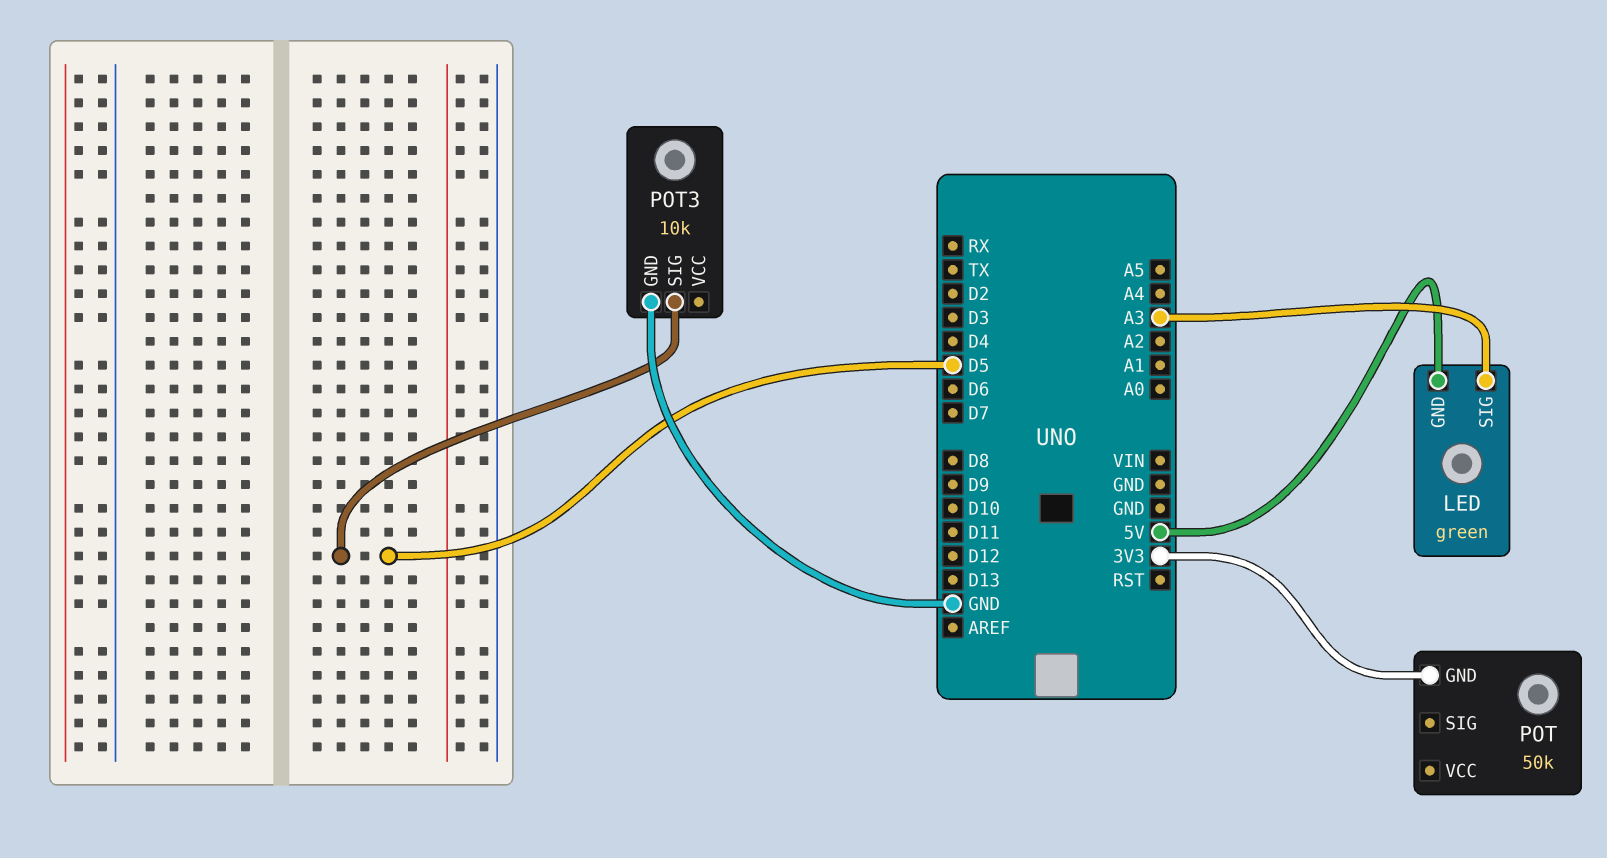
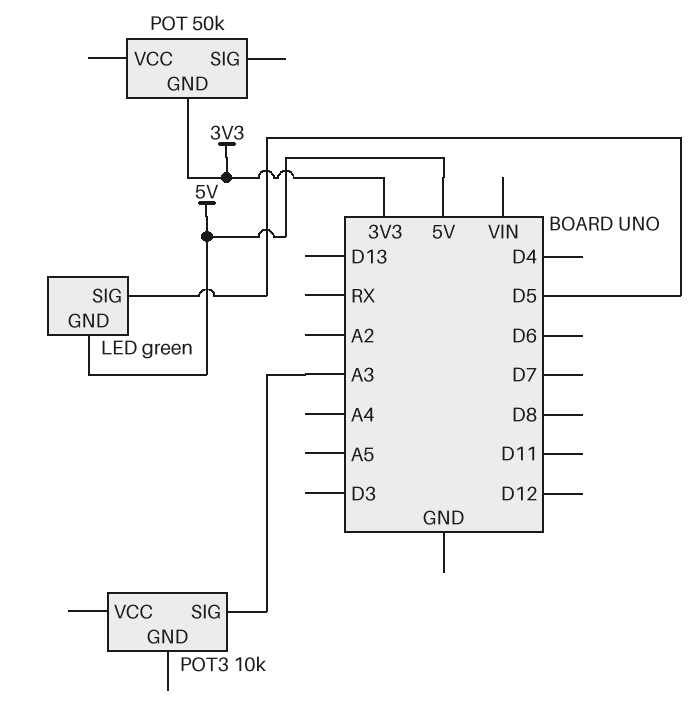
LED pin SIG: A3 -> D5
POT3 pin GND: GND -> none
POT3 pin SIG: D5 -> A3

